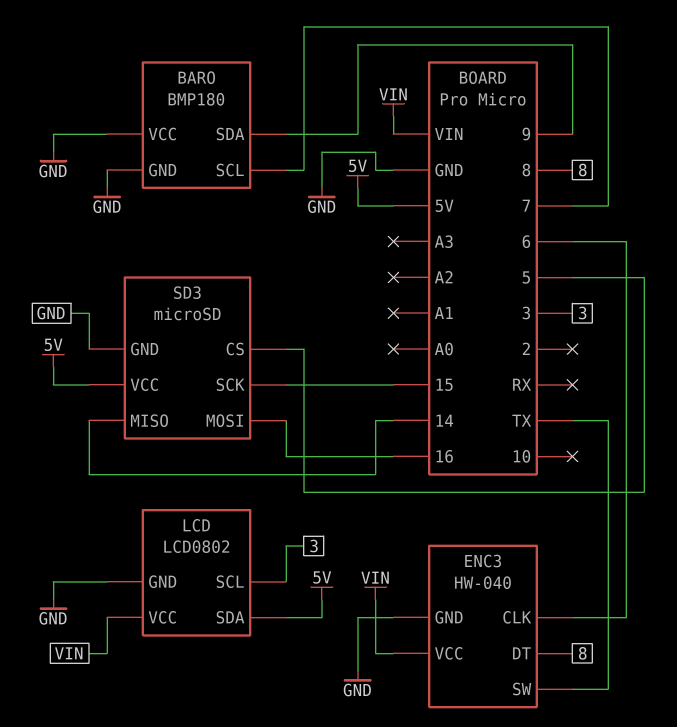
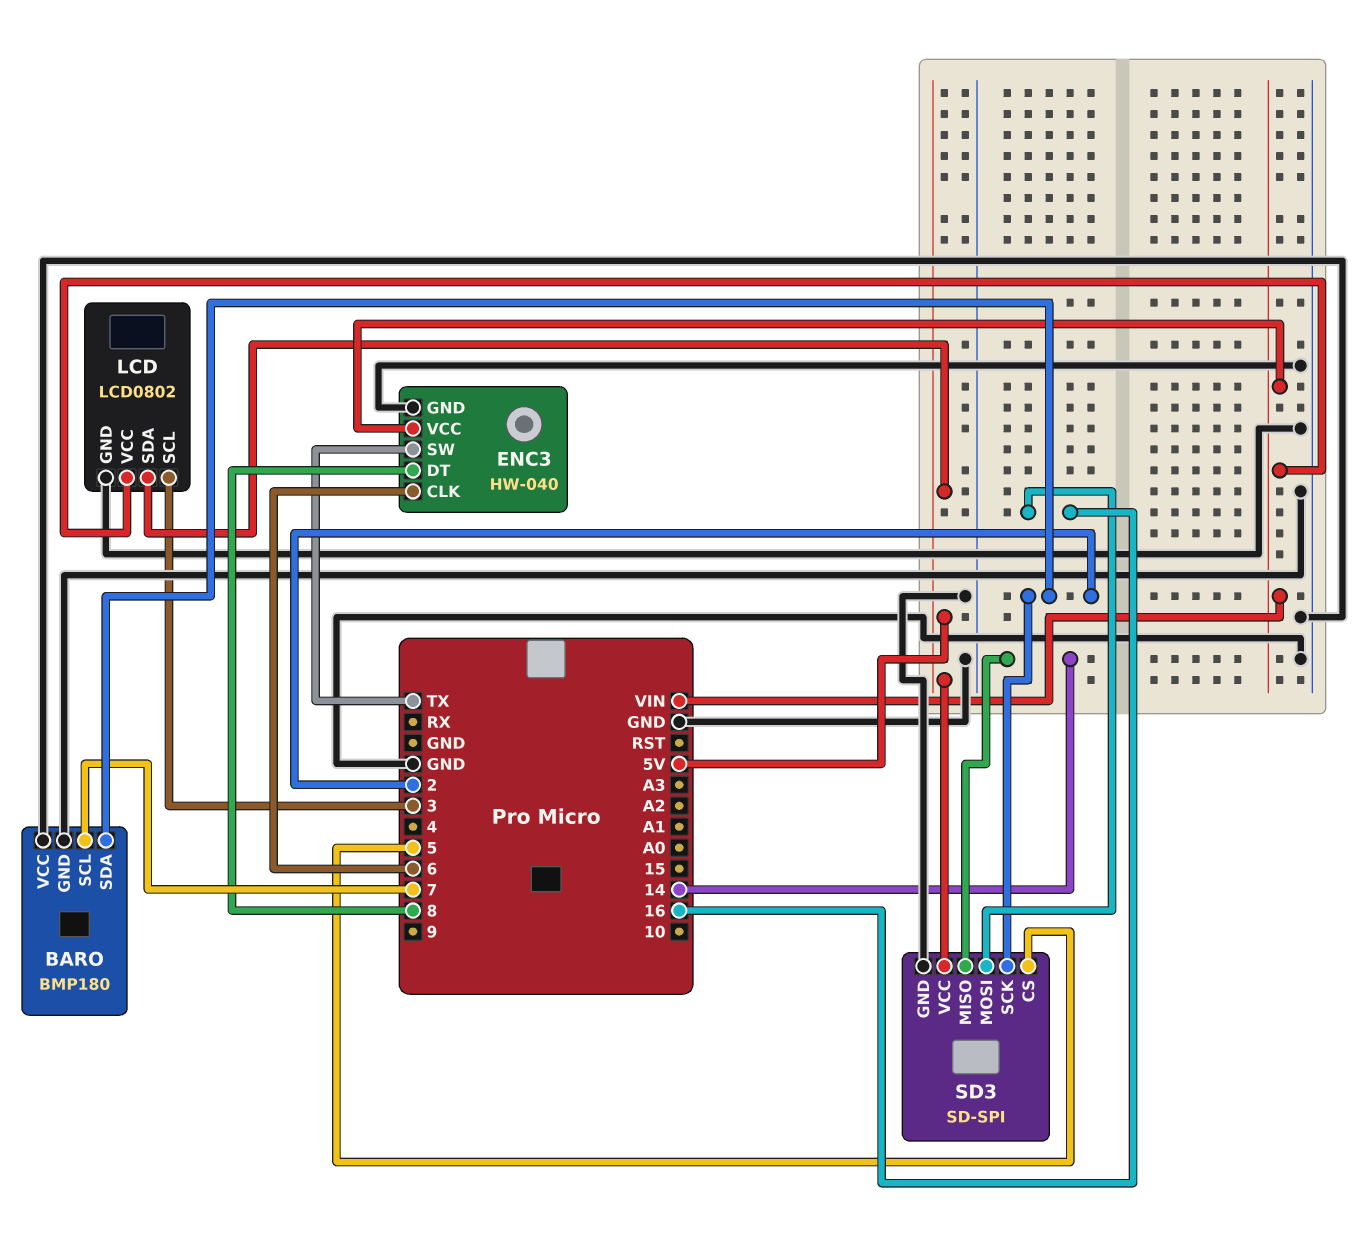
BARO pin SDA: 9 -> 2
SD3: microSD -> SD-SPI
SD3 pin SCK: 15 -> 2

